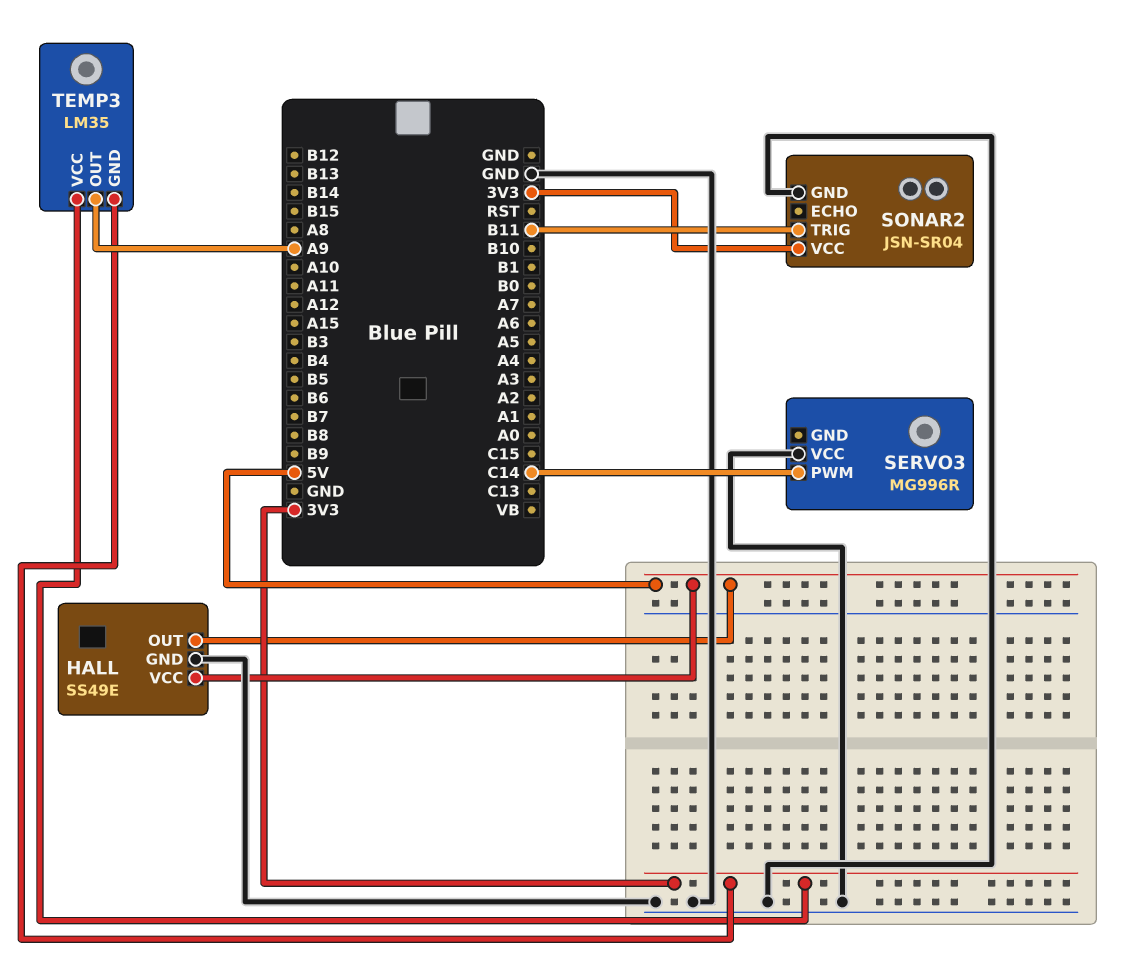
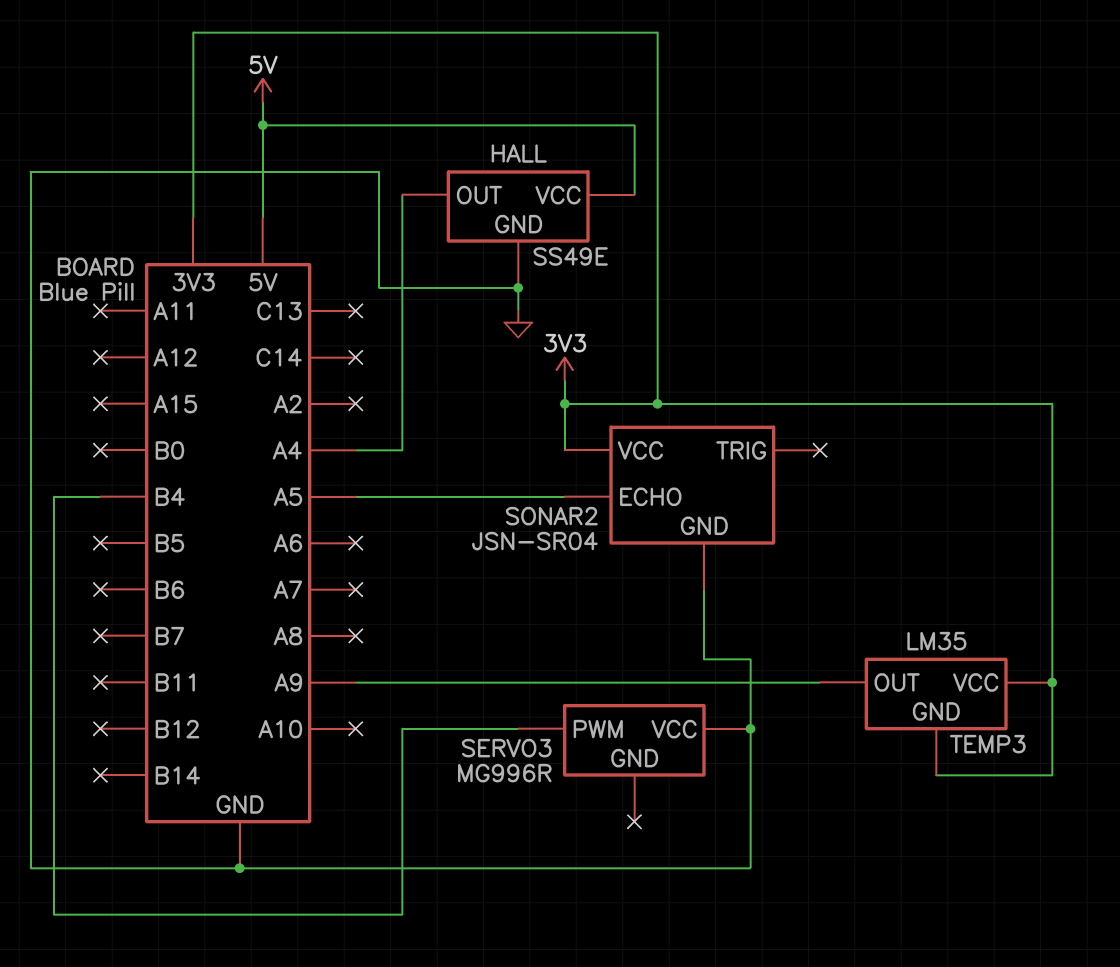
HALL pin OUT: 5V -> A4
SERVO3 pin PWM: C14 -> B4
SONAR2 pin ECHO: none -> A5
SONAR2 pin TRIG: B11 -> none

